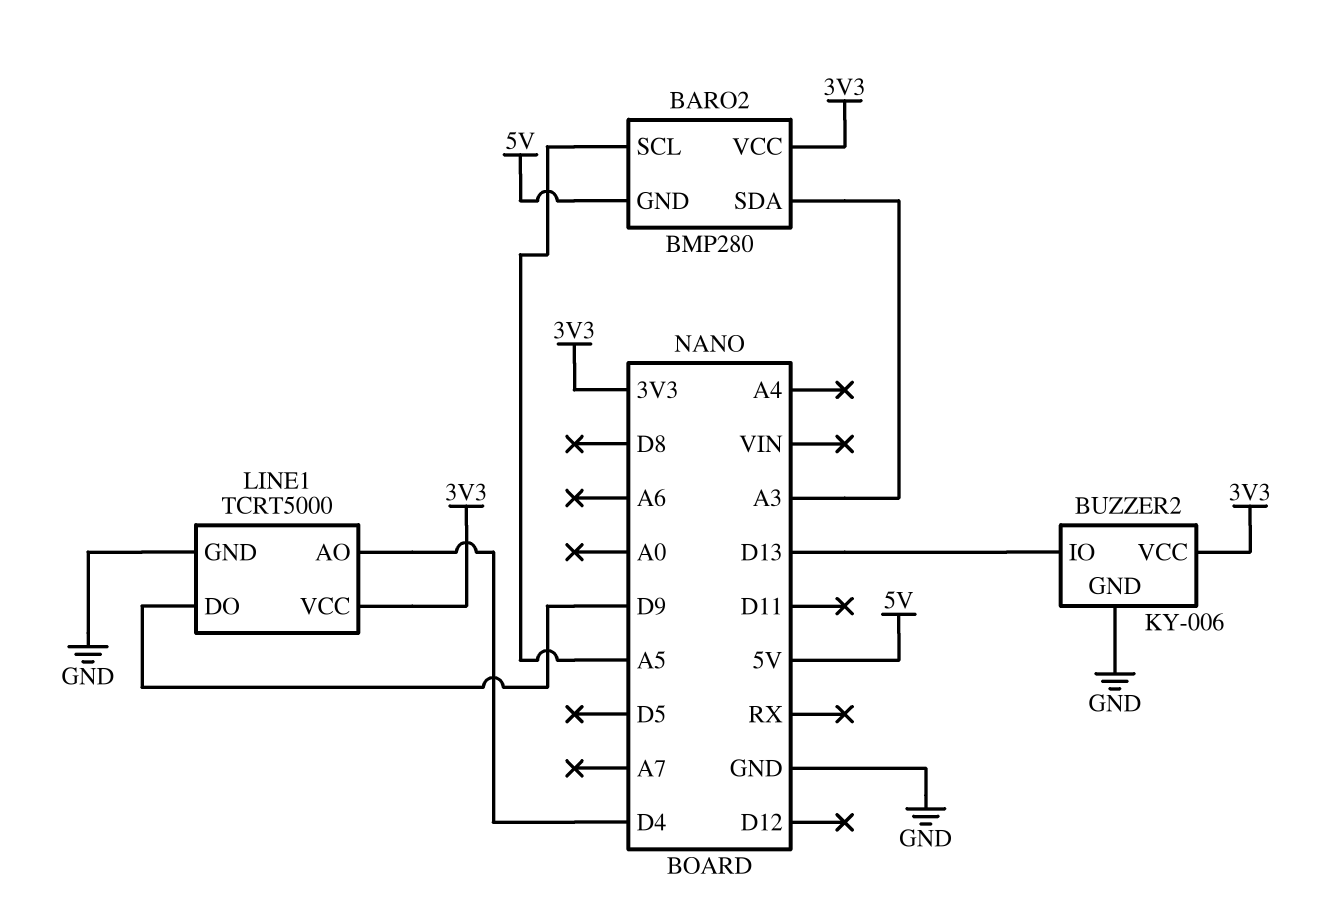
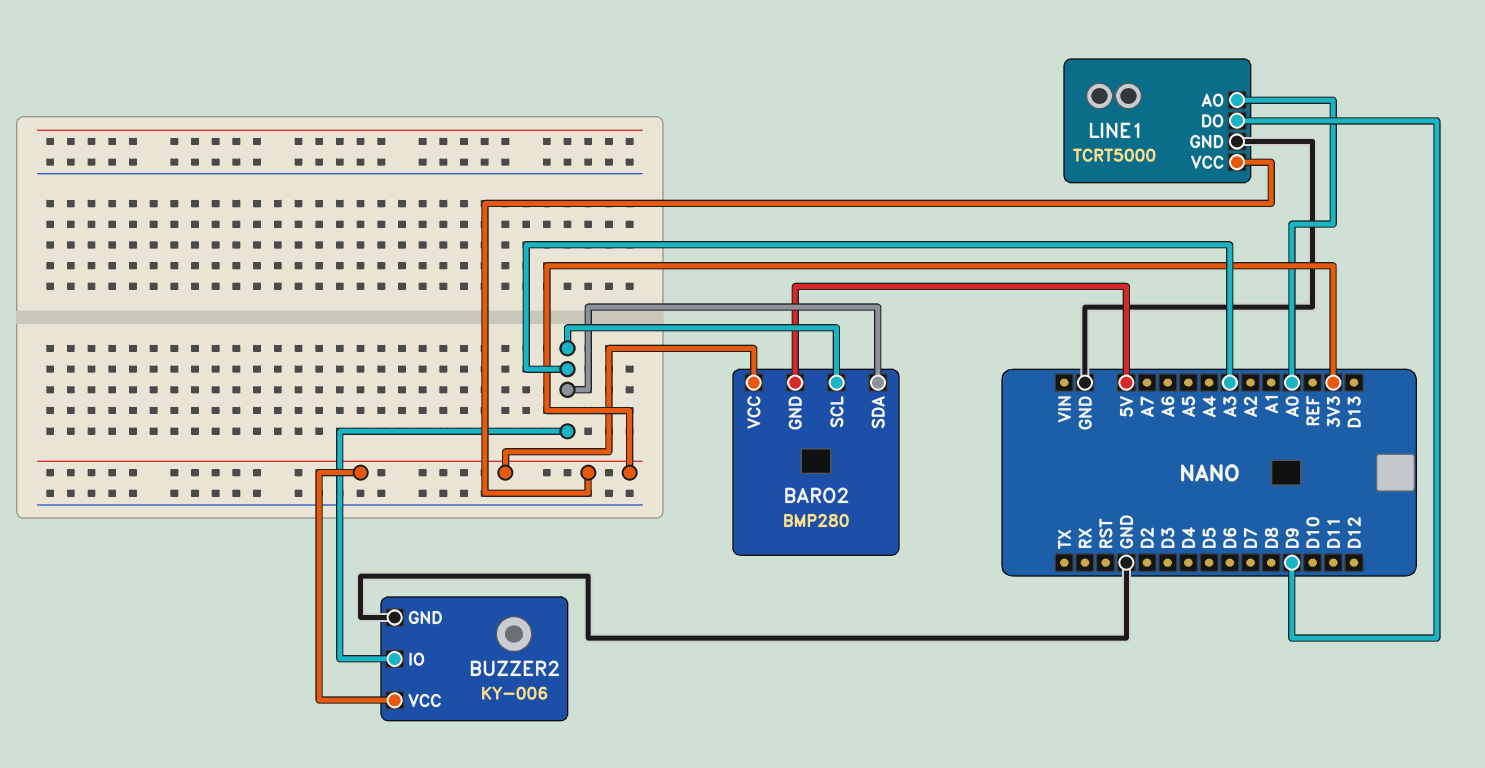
BARO2 pin SCL: A5 -> A3
BUZZER2 pin IO: D13 -> A3
LINE1 pin AO: D4 -> A0

